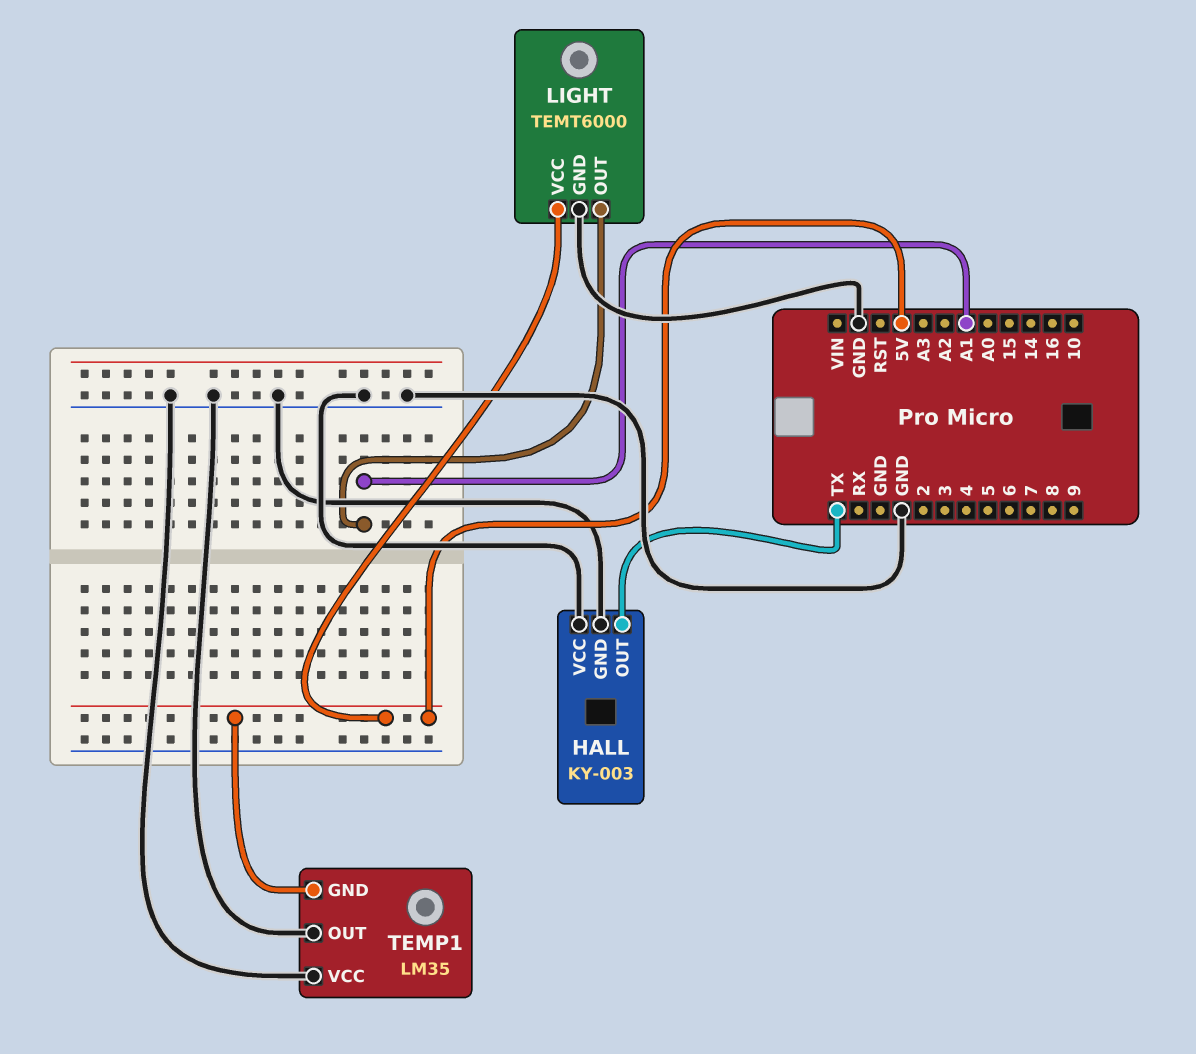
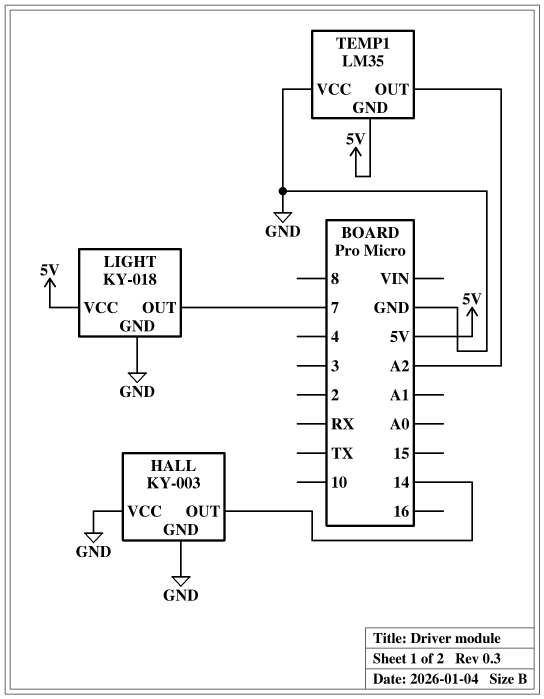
HALL pin OUT: TX -> 14
LIGHT: TEMT6000 -> KY-018
LIGHT pin OUT: A1 -> 7
TEMP1 pin OUT: GND -> A2

